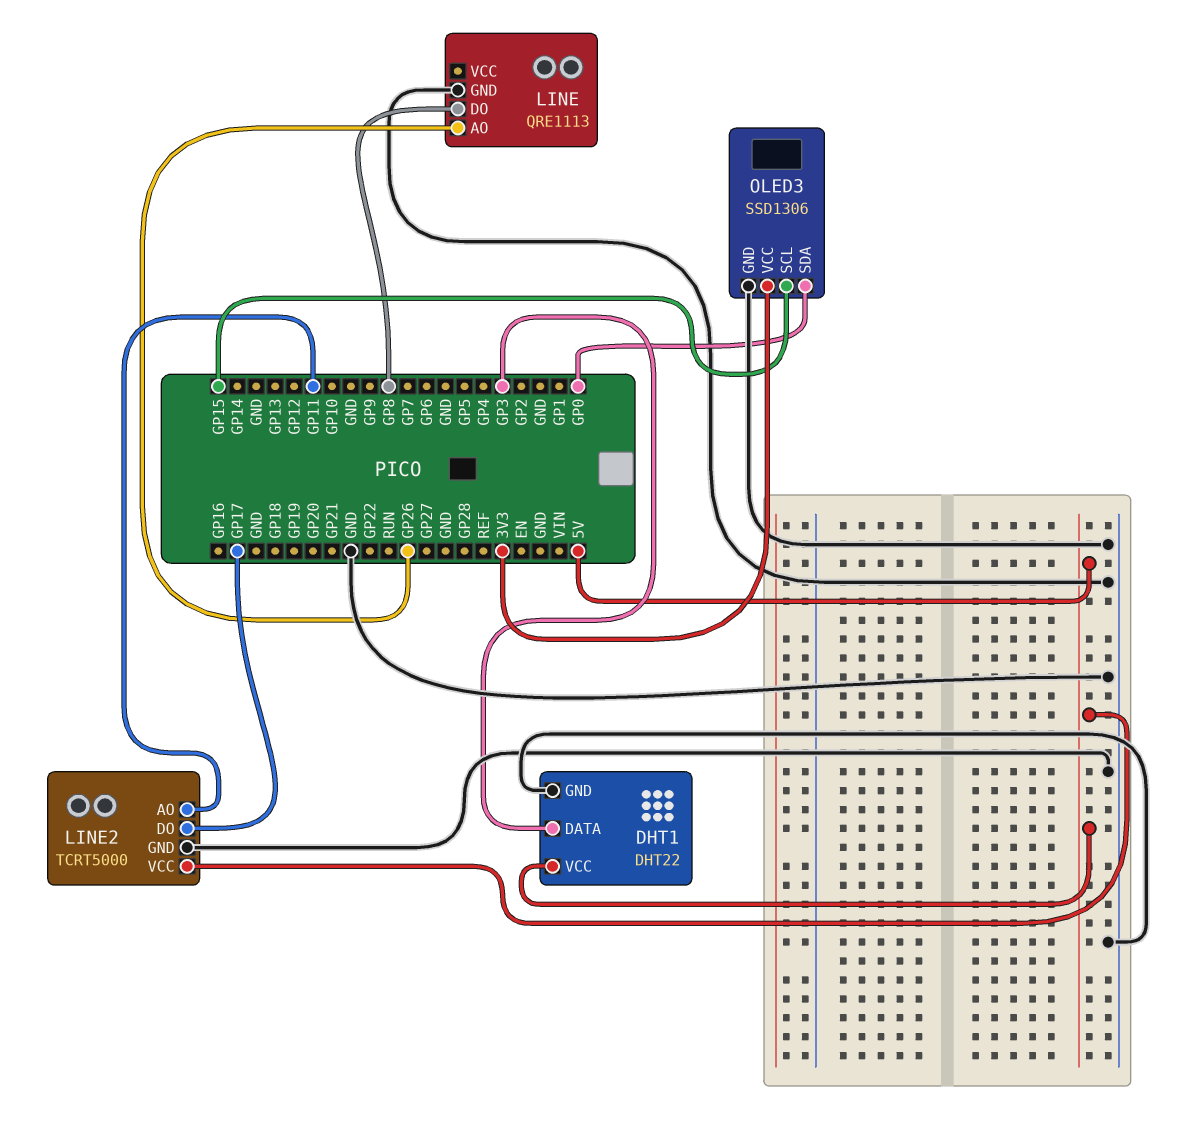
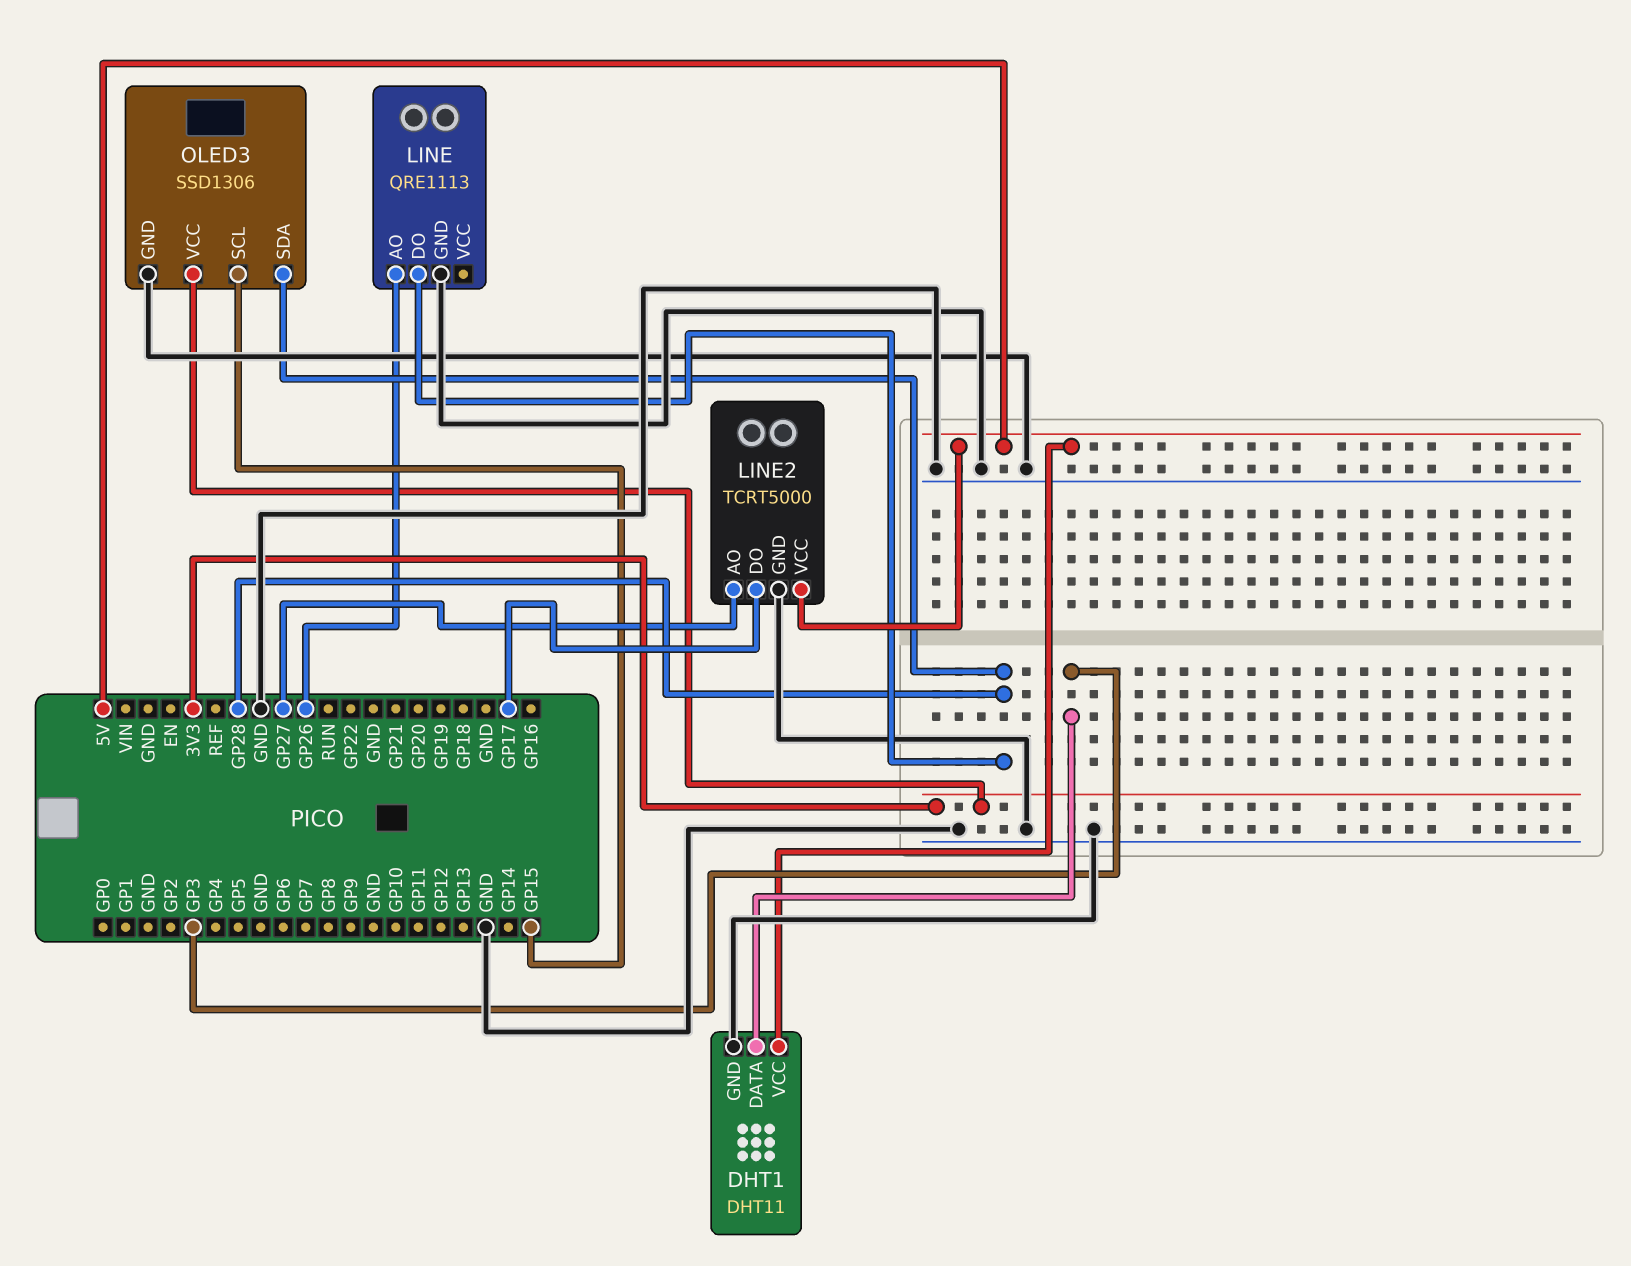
DHT1: DHT22 -> DHT11
LINE pin DO: GP8 -> GP28
LINE2 pin AO: GP11 -> GP27
OLED3 pin SDA: GP0 -> GP28

